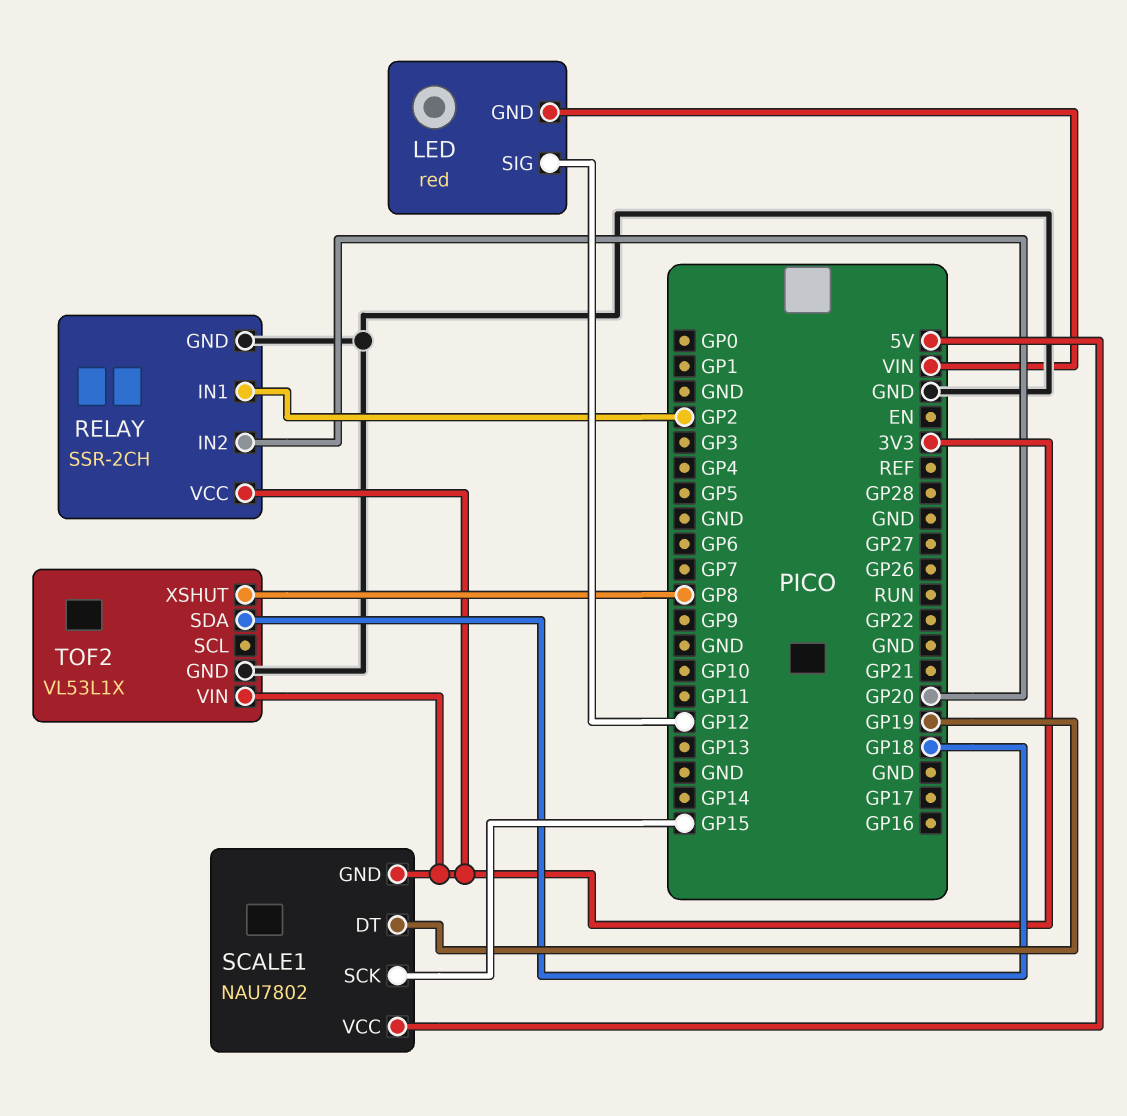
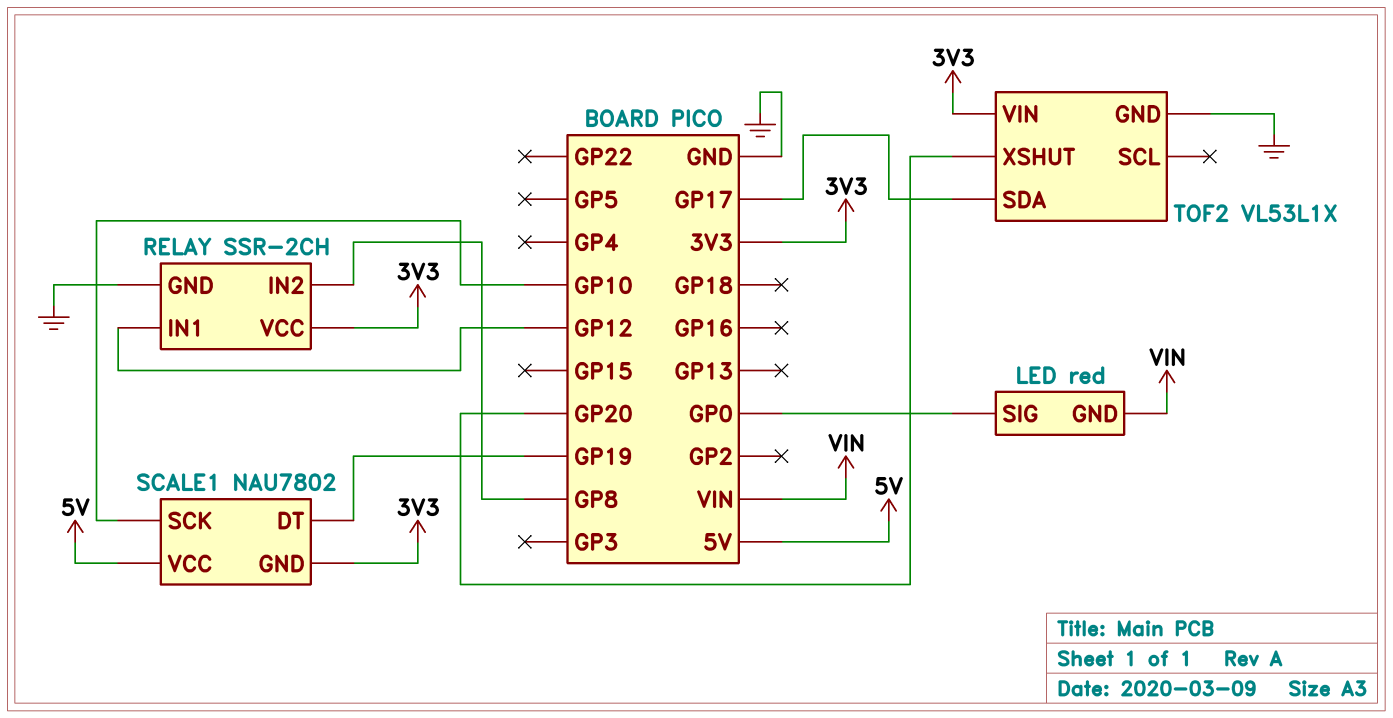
LED pin SIG: GP12 -> GP0
RELAY pin IN1: GP2 -> GP12
RELAY pin IN2: GP20 -> GP8
SCALE1 pin SCK: GP15 -> GP10
TOF2 pin SDA: GP18 -> GP17
TOF2 pin XSHUT: GP8 -> GP20

